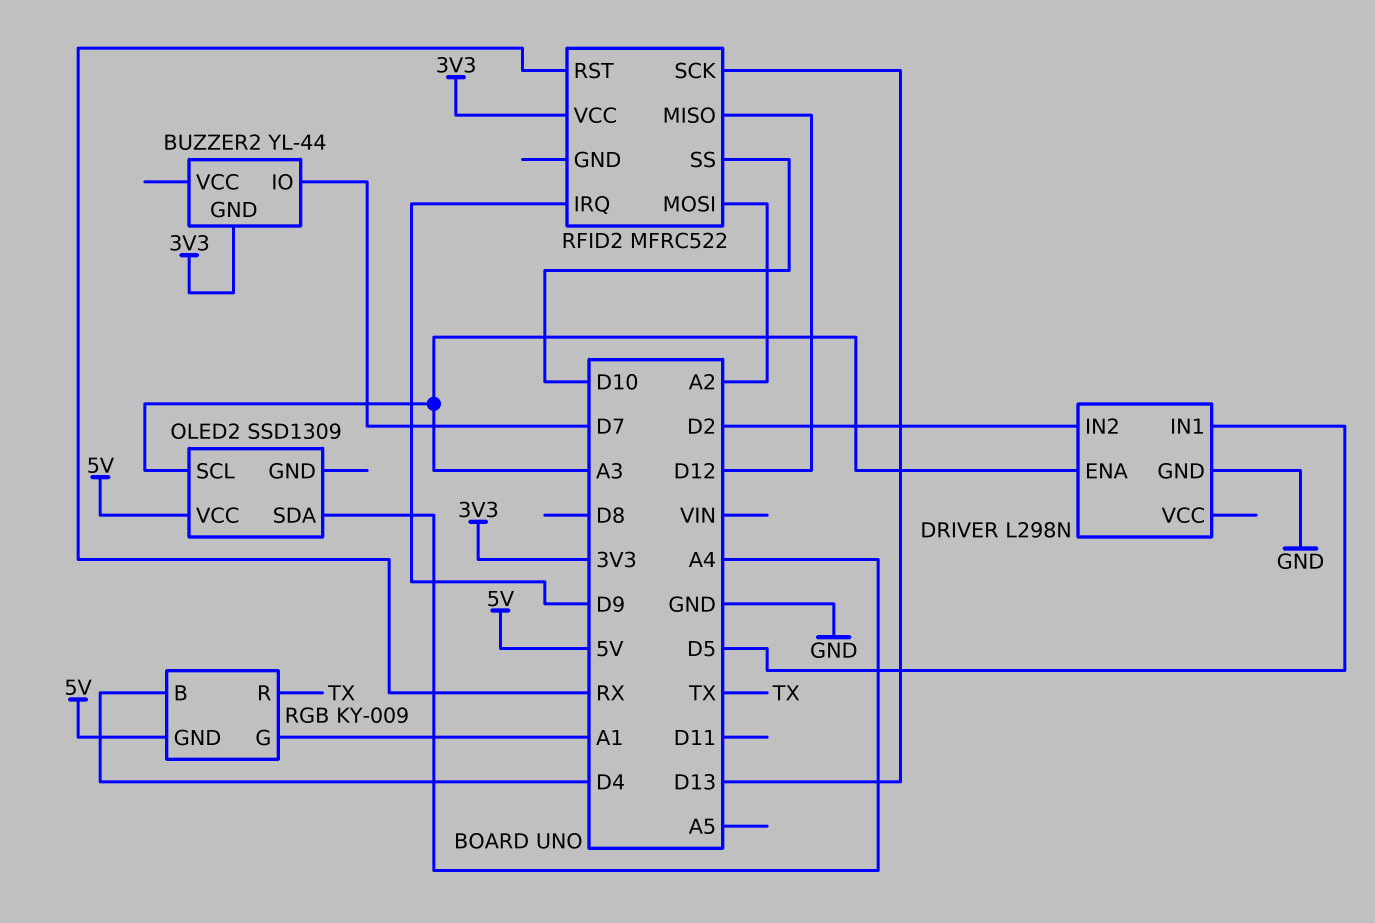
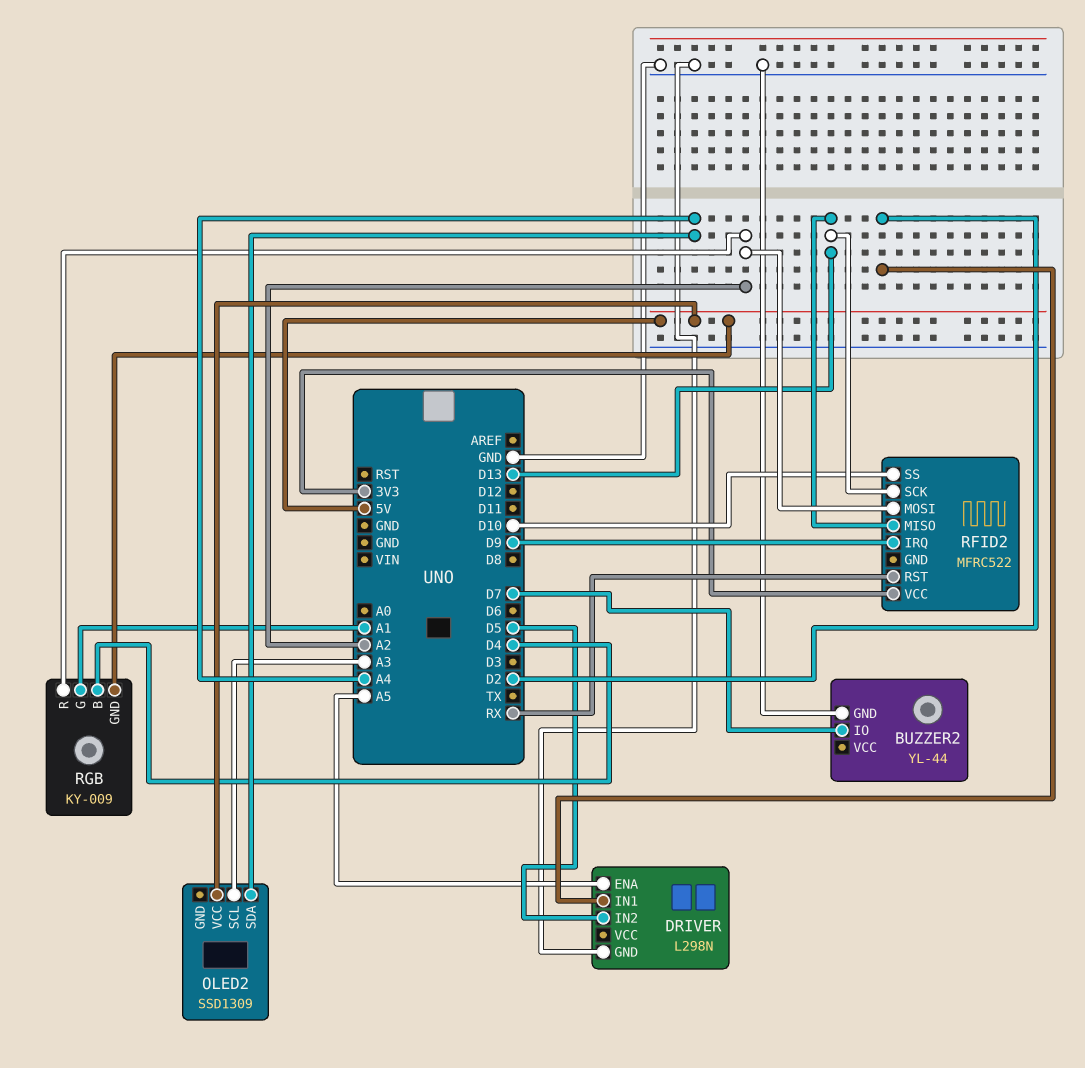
BUZZER2 pin GND: 3V3 -> GND
DRIVER pin ENA: A3 -> A5
DRIVER pin IN1: D5 -> D2
DRIVER pin IN2: D2 -> D5
RFID2 pin MISO: D12 -> D13
RGB pin R: TX -> A2

